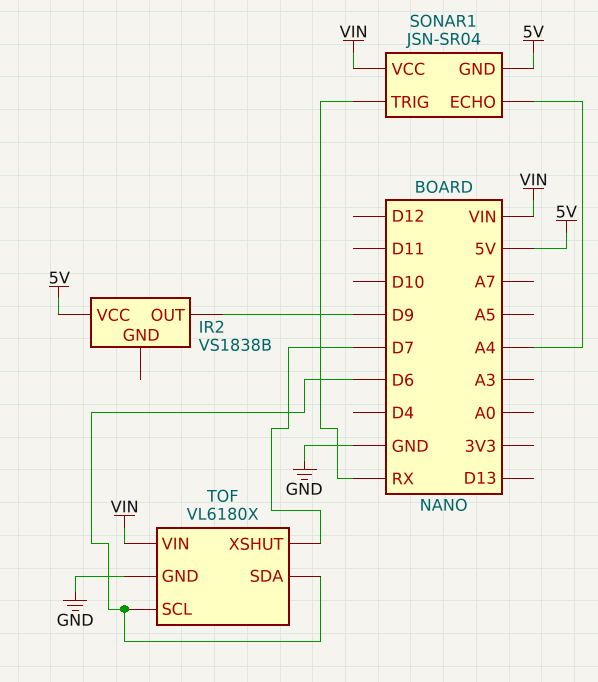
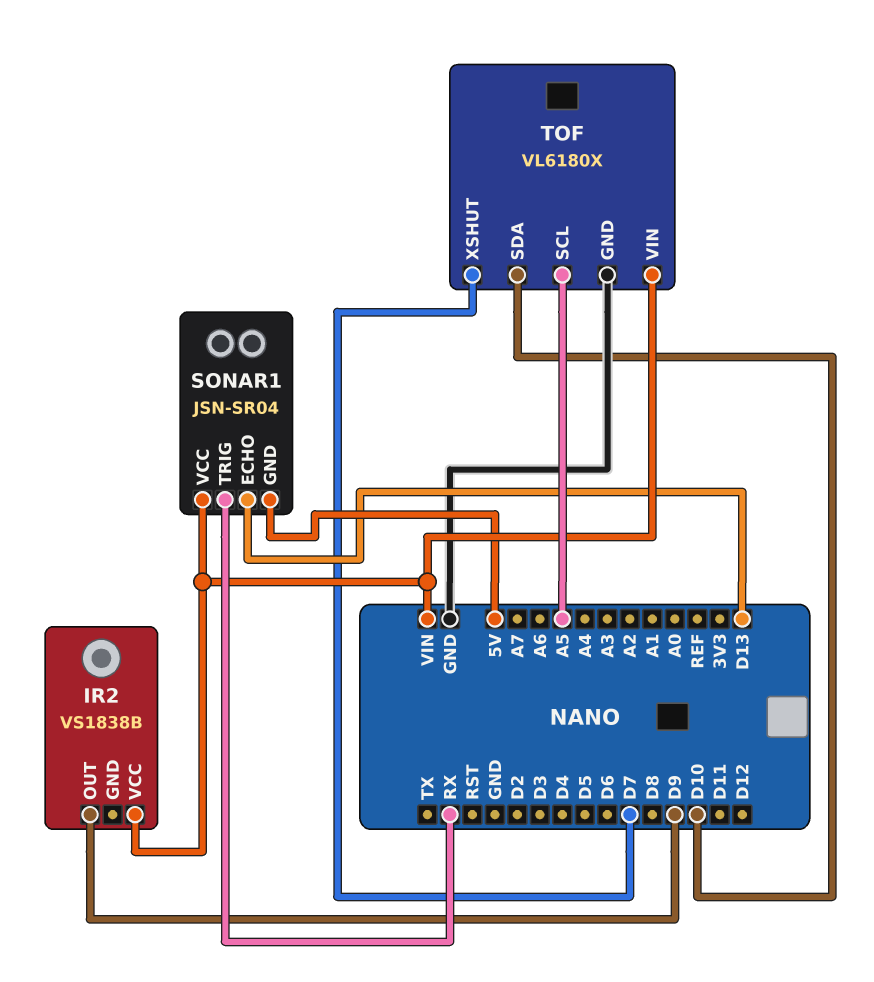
IR2 pin VCC: 5V -> VIN
SONAR1 pin ECHO: A4 -> D13
TOF pin SCL: D6 -> A5
TOF pin SDA: D6 -> D10

